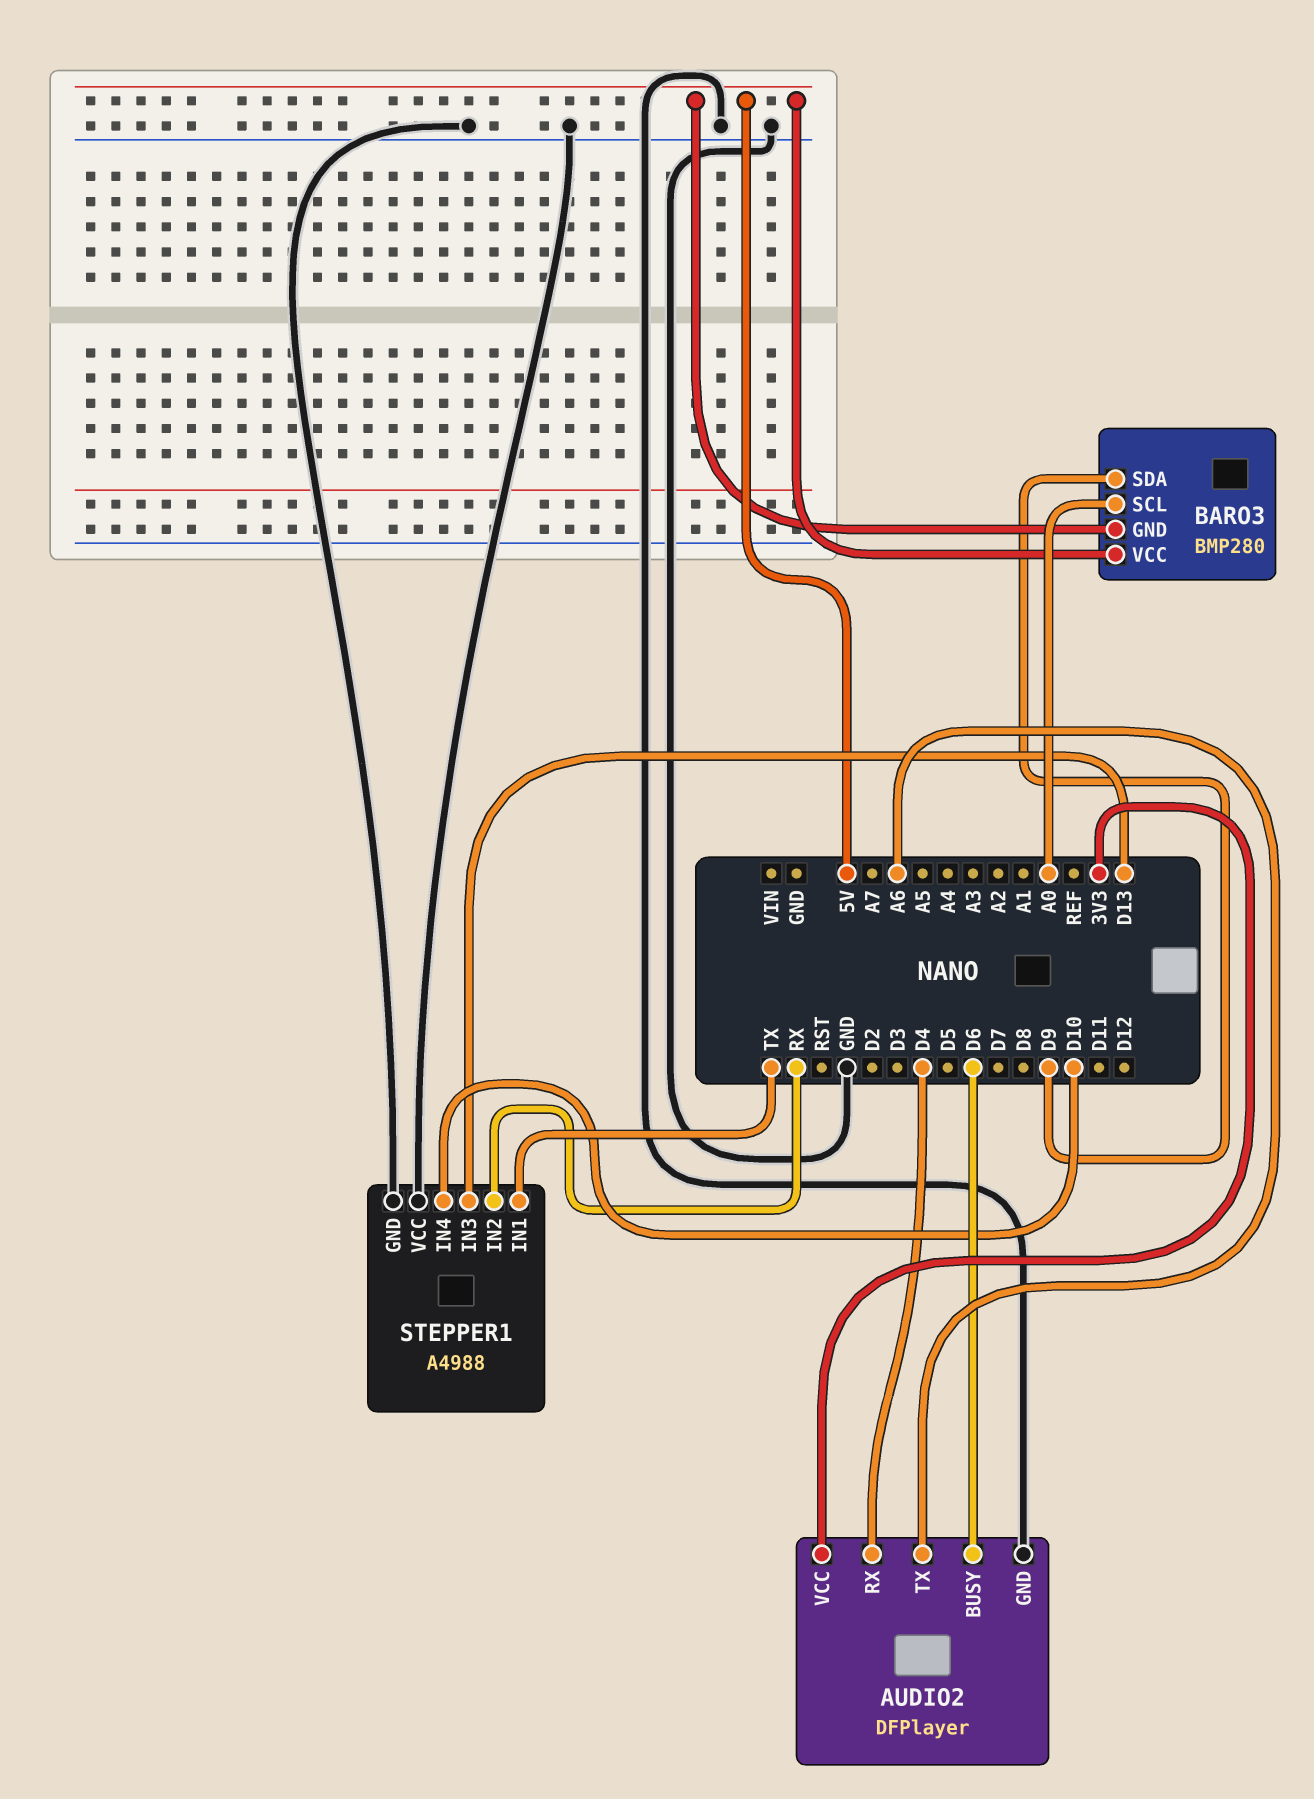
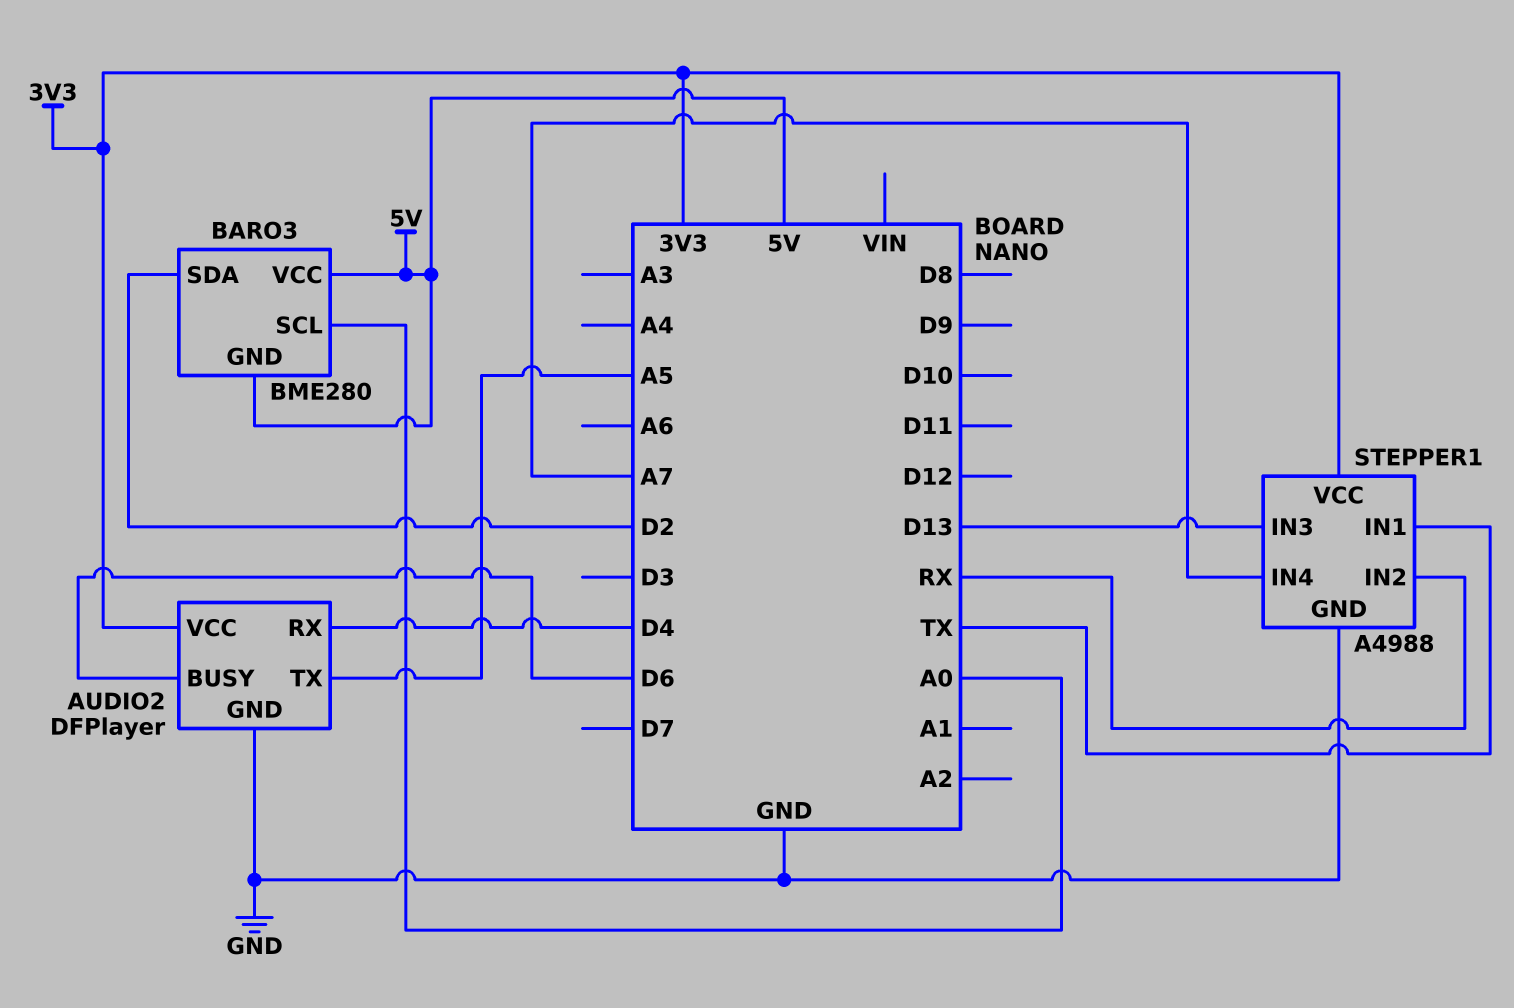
AUDIO2 pin TX: A6 -> A5
BARO3: BMP280 -> BME280
BARO3 pin SDA: D9 -> D2
STEPPER1 pin IN4: D10 -> A7
STEPPER1 pin VCC: GND -> 3V3

